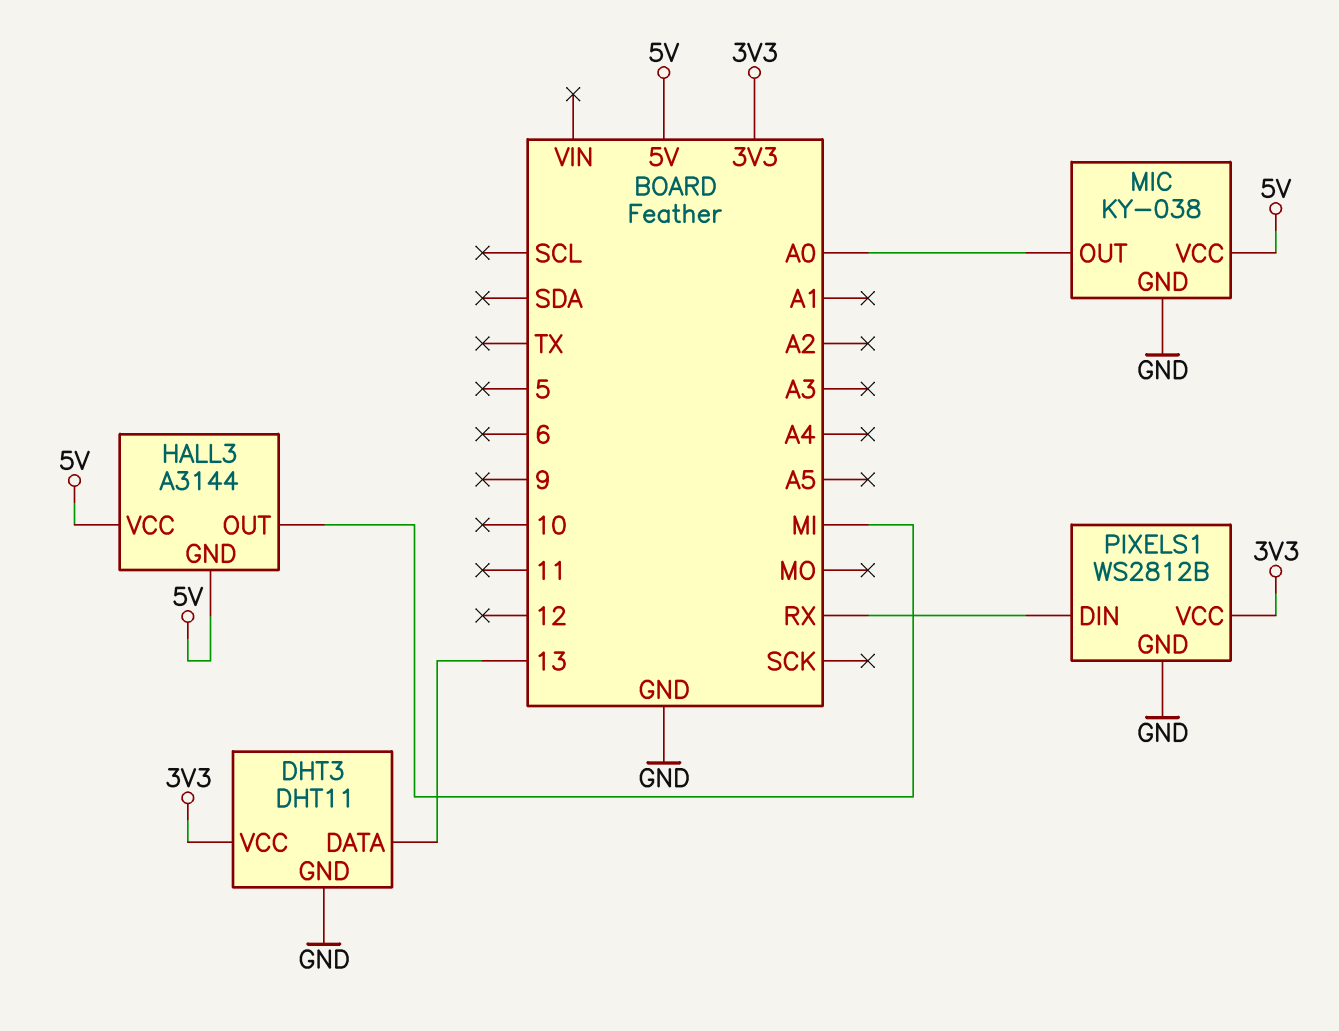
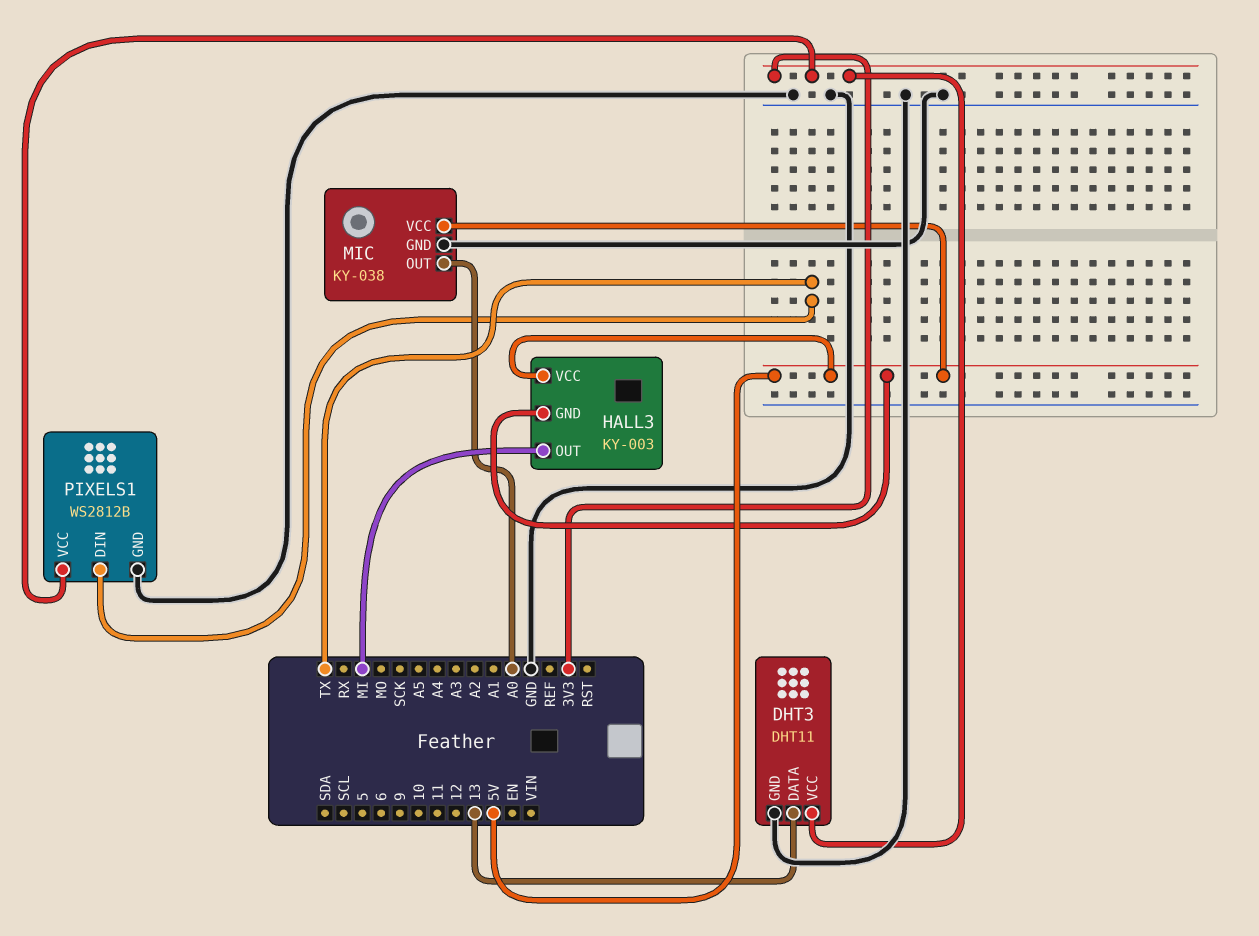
HALL3: A3144 -> KY-003
PIXELS1 pin DIN: RX -> TX

